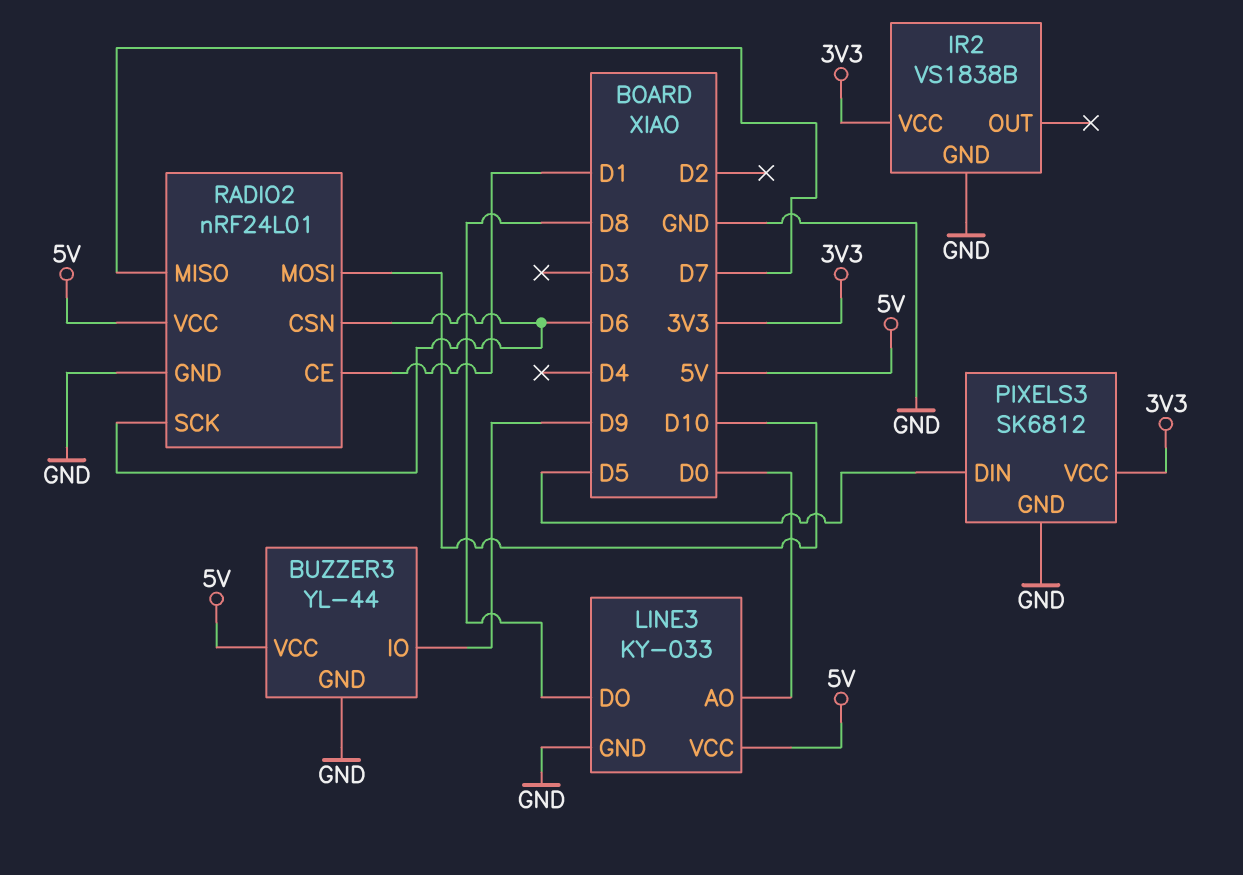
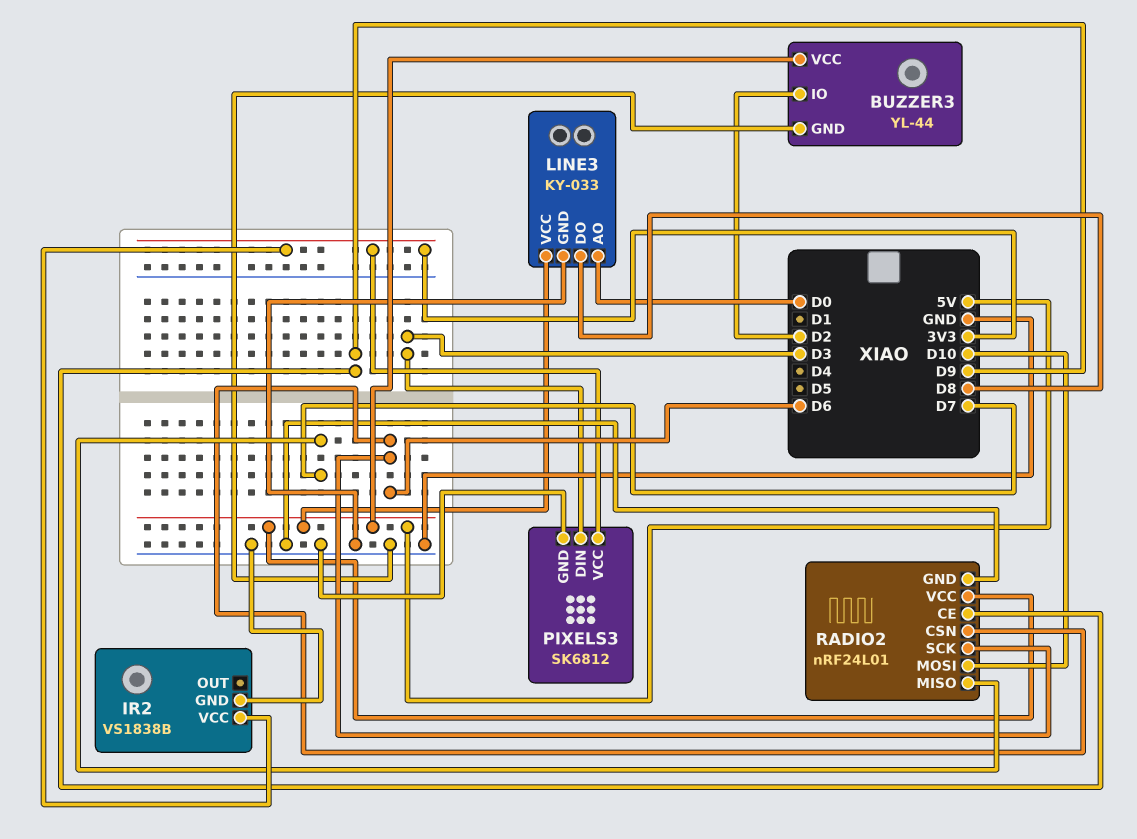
BUZZER3 pin IO: D9 -> D2
PIXELS3 pin DIN: D5 -> D3
RADIO2 pin CE: D1 -> D9

